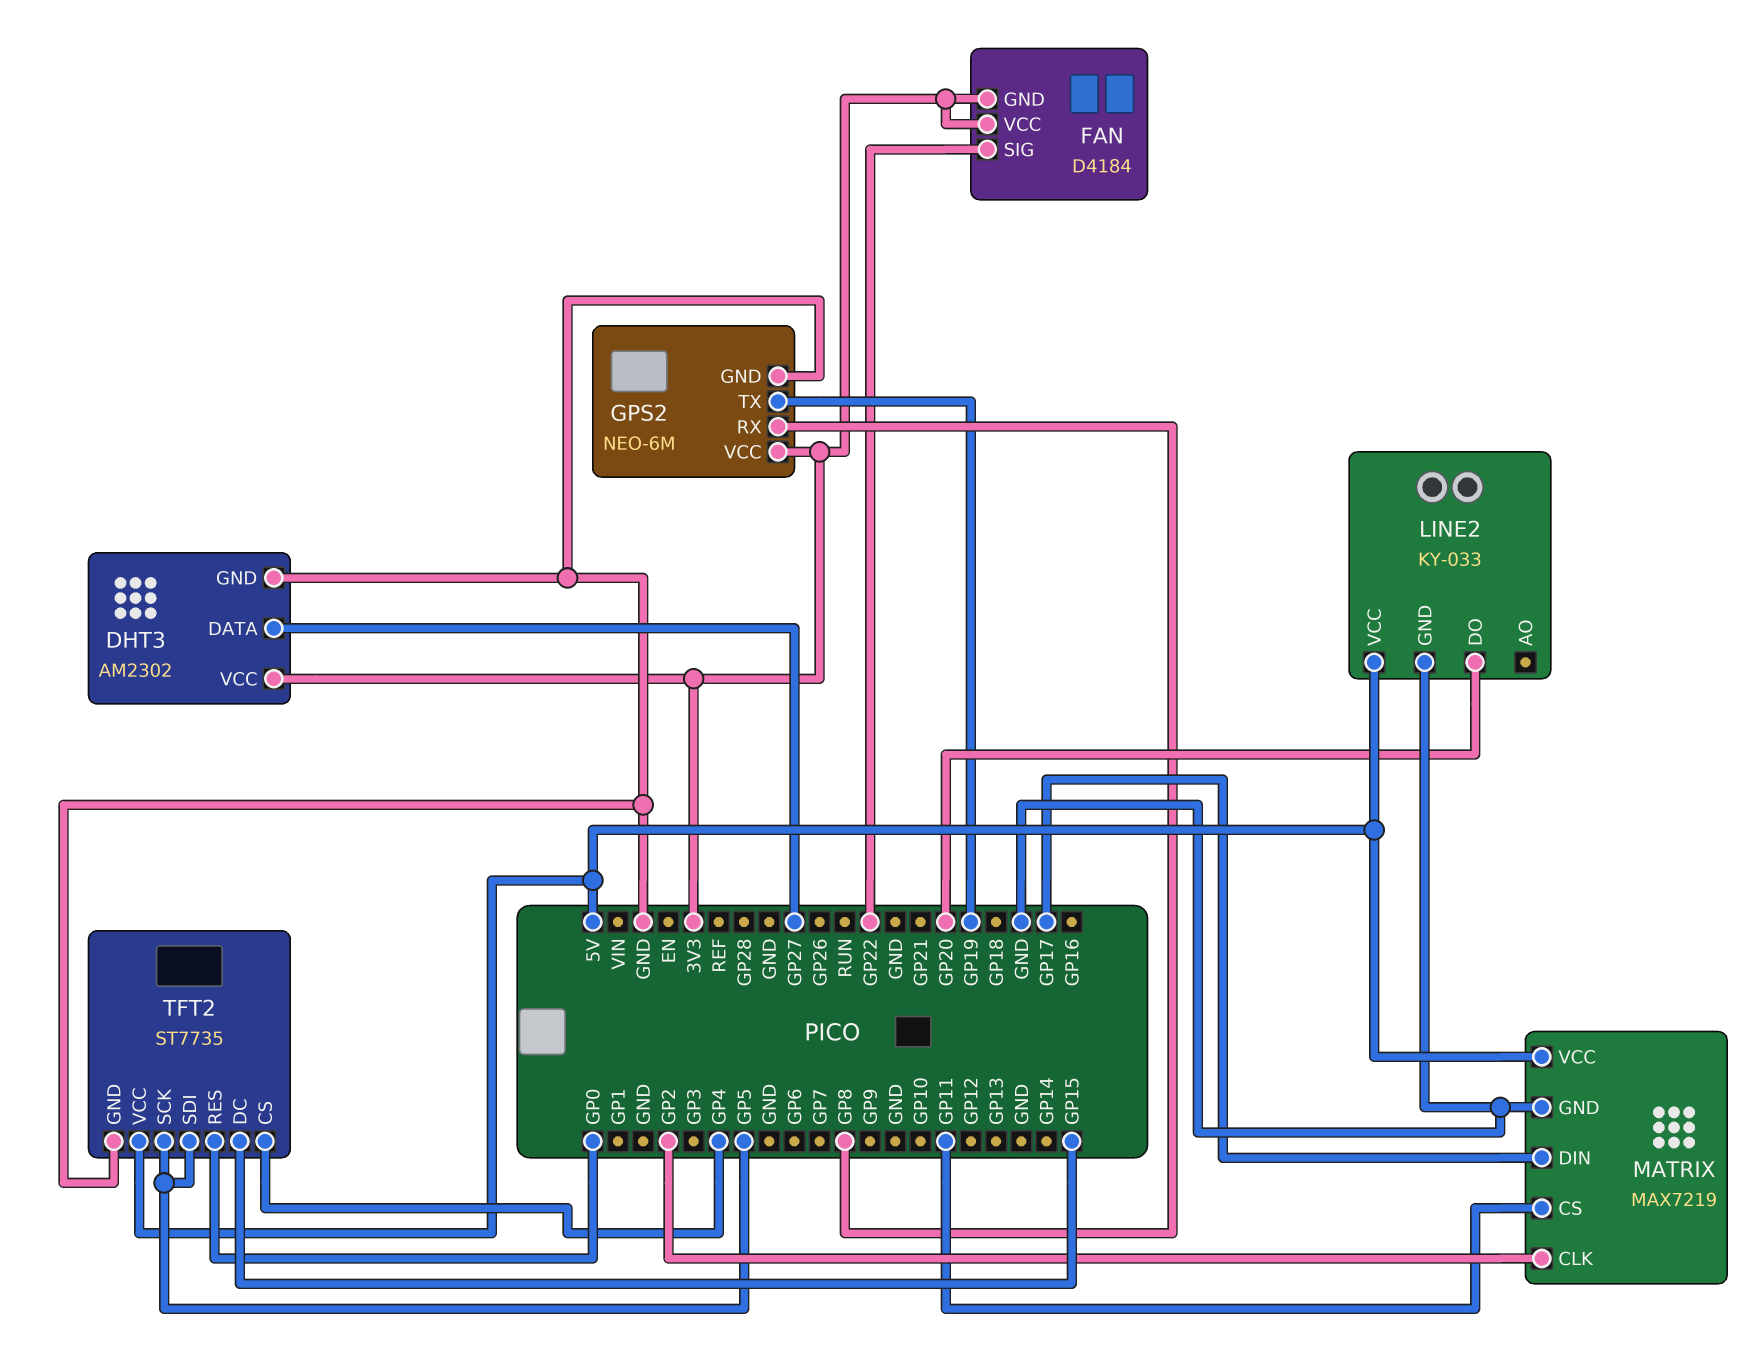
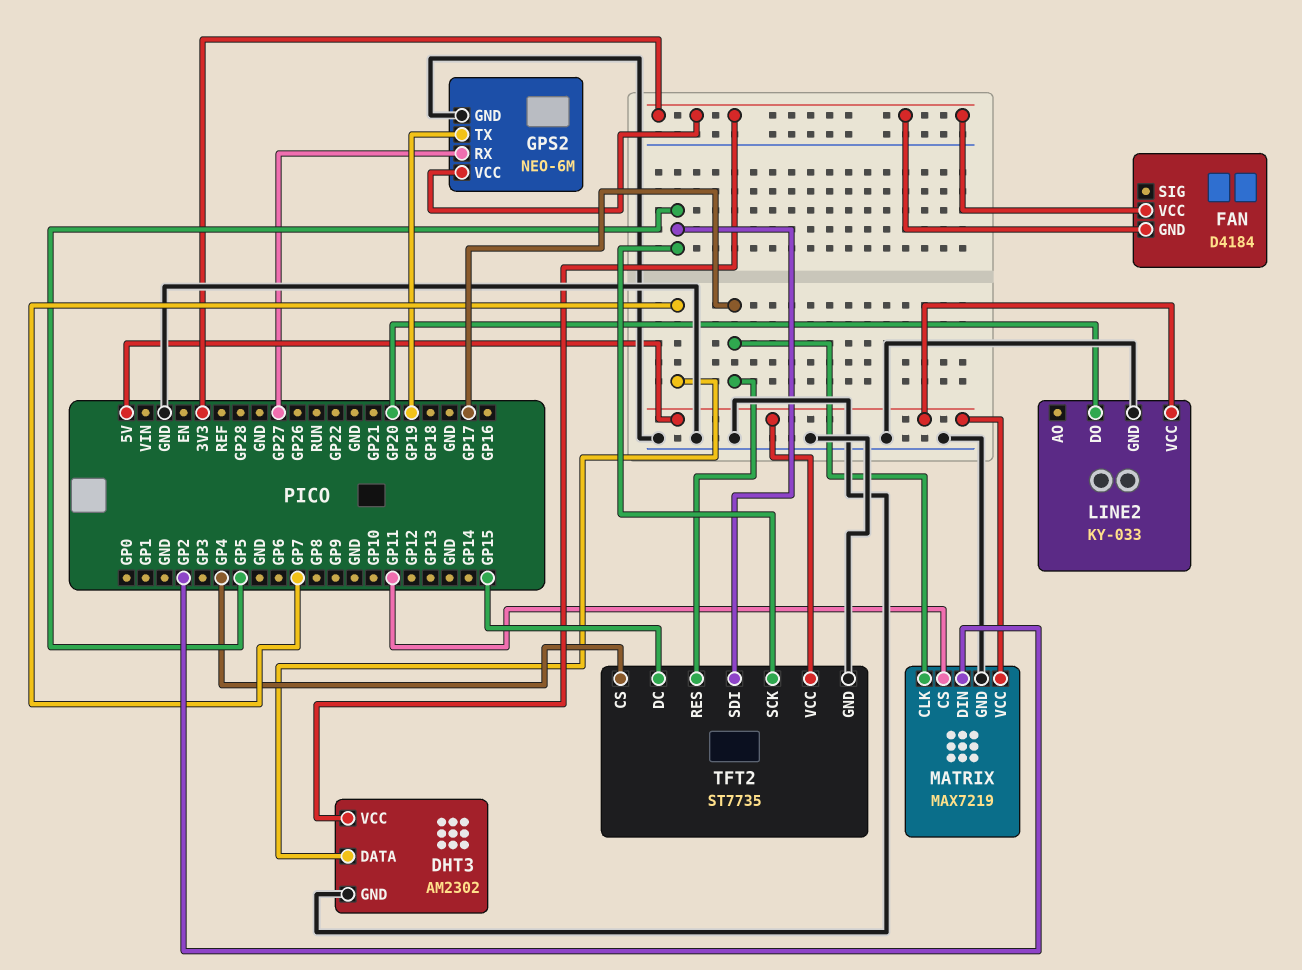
DHT3 pin DATA: GP27 -> GP7
FAN pin SIG: GP22 -> none
GPS2 pin RX: GP8 -> GP27
MATRIX pin CLK: GP2 -> GP17
MATRIX pin DIN: GP17 -> GP2
TFT2 pin RES: GP0 -> GP17

